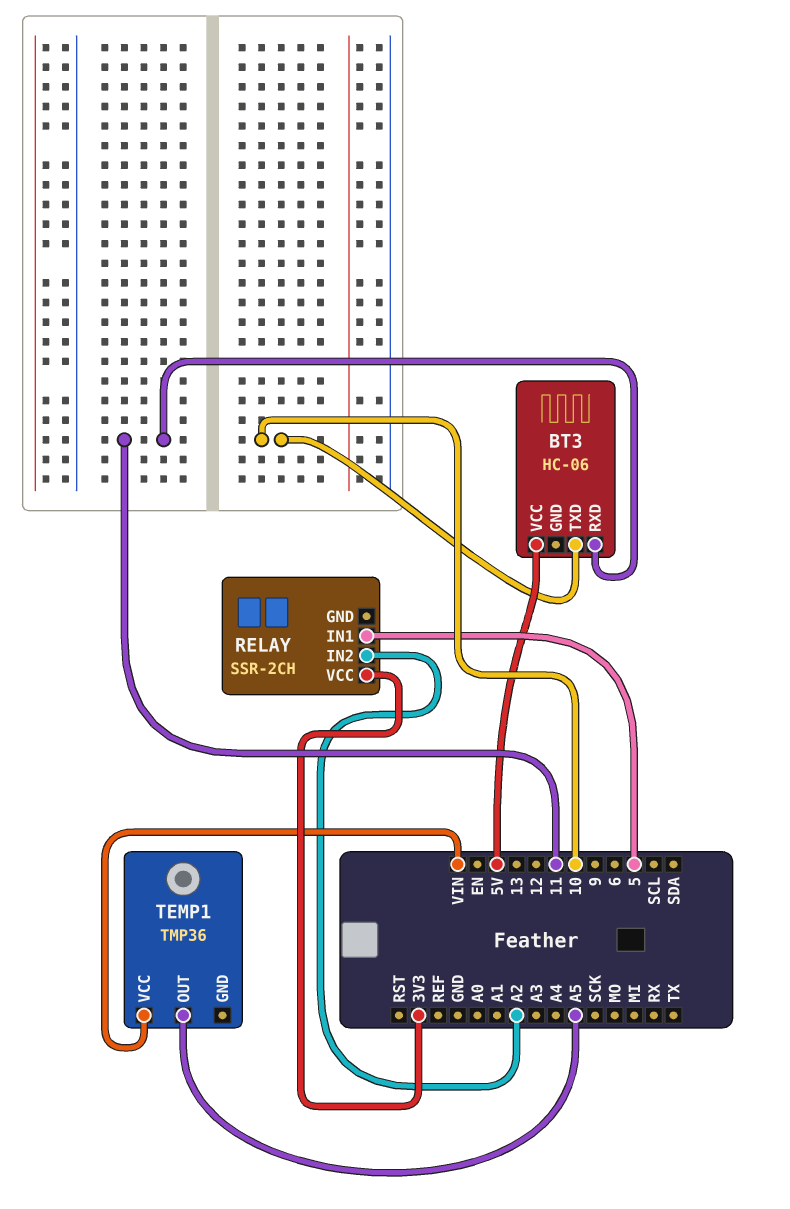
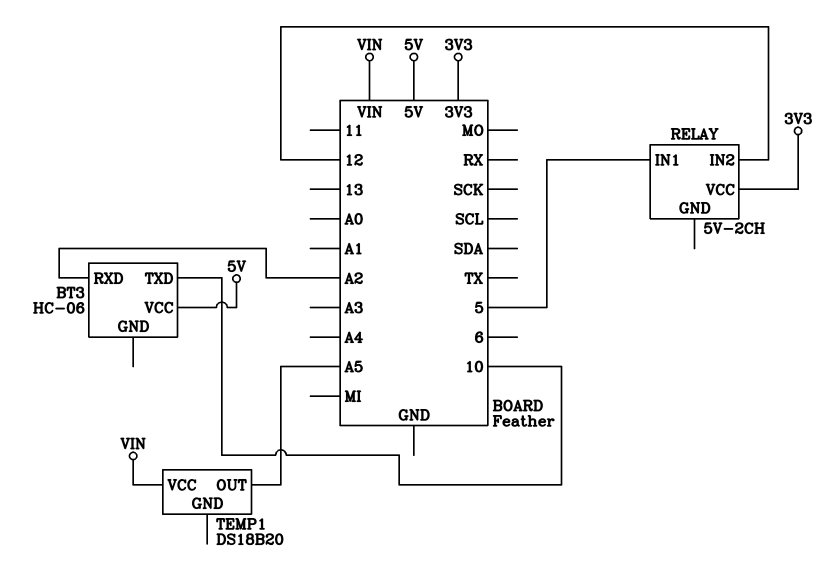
BT3 pin RXD: 11 -> A2
RELAY: SSR-2CH -> 5V-2CH
RELAY pin IN2: A2 -> 12
TEMP1: TMP36 -> DS18B20

